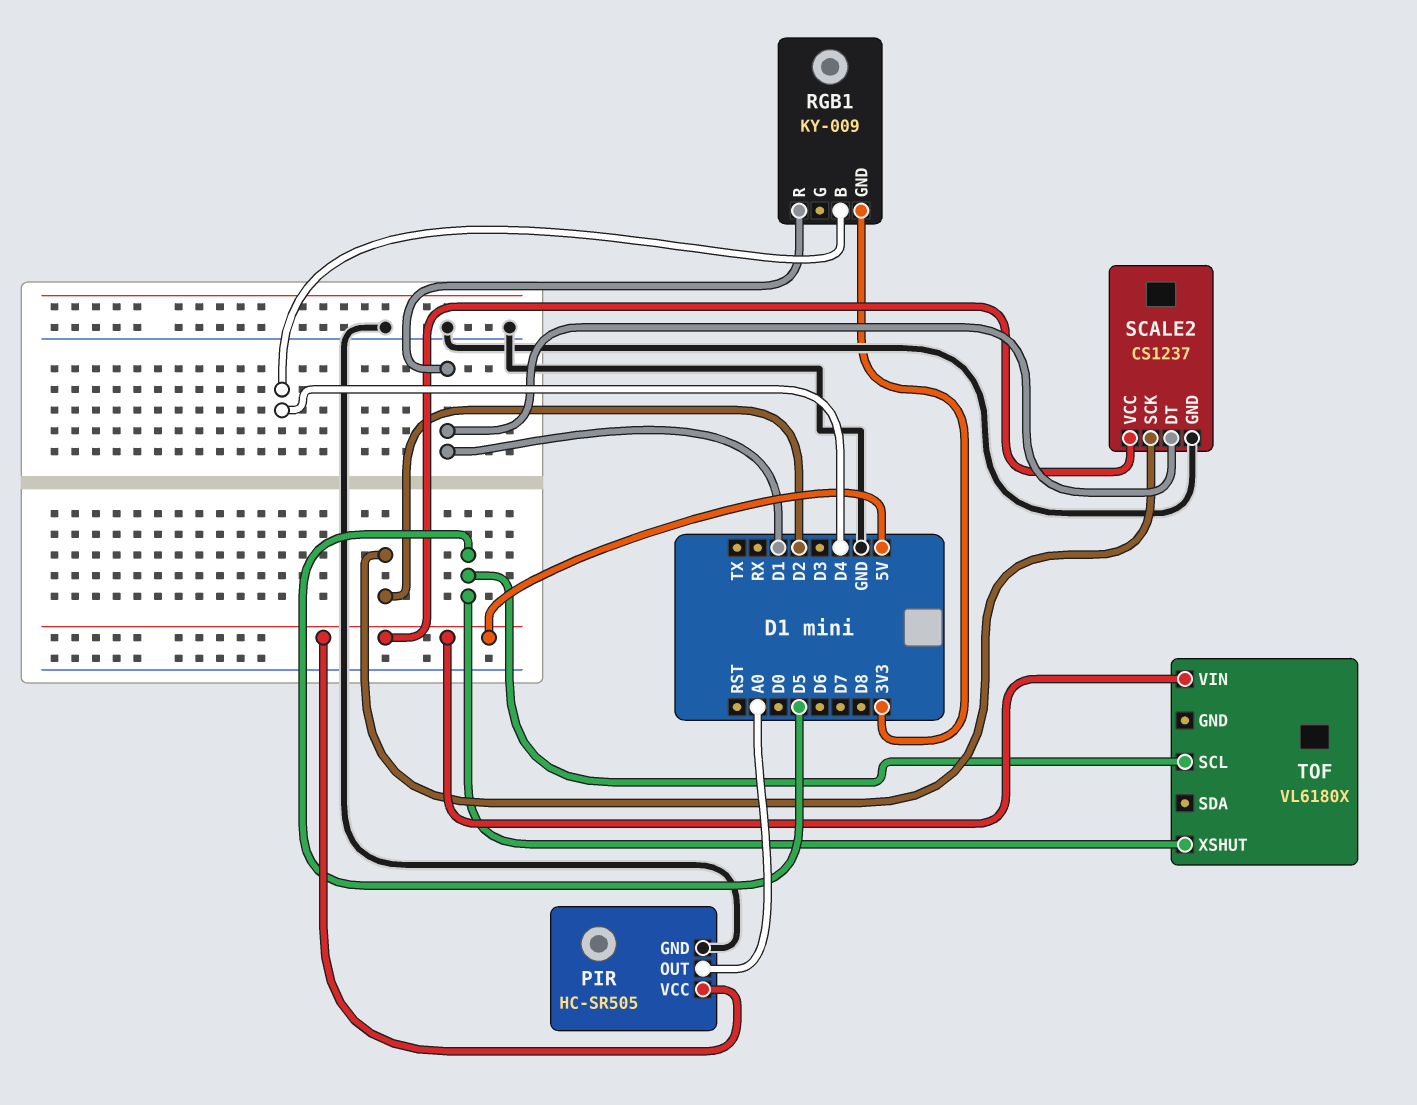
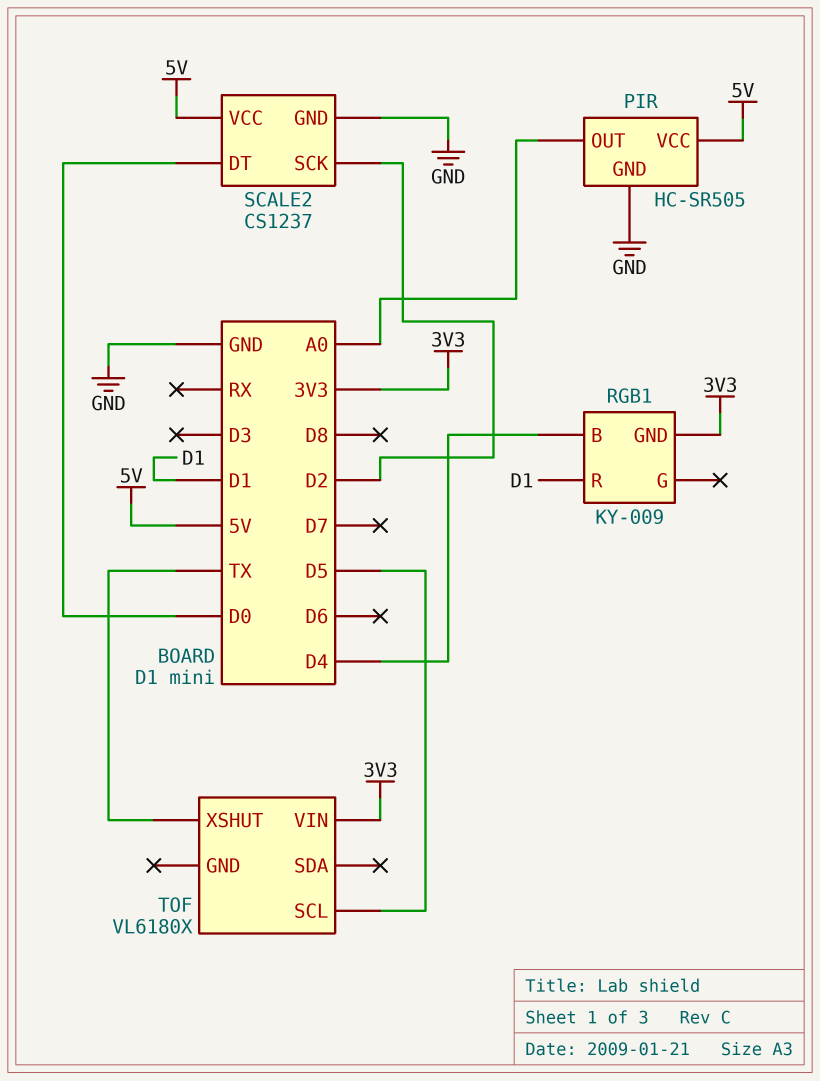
SCALE2 pin DT: D1 -> D0
TOF pin VIN: 5V -> 3V3
TOF pin XSHUT: D5 -> TX

